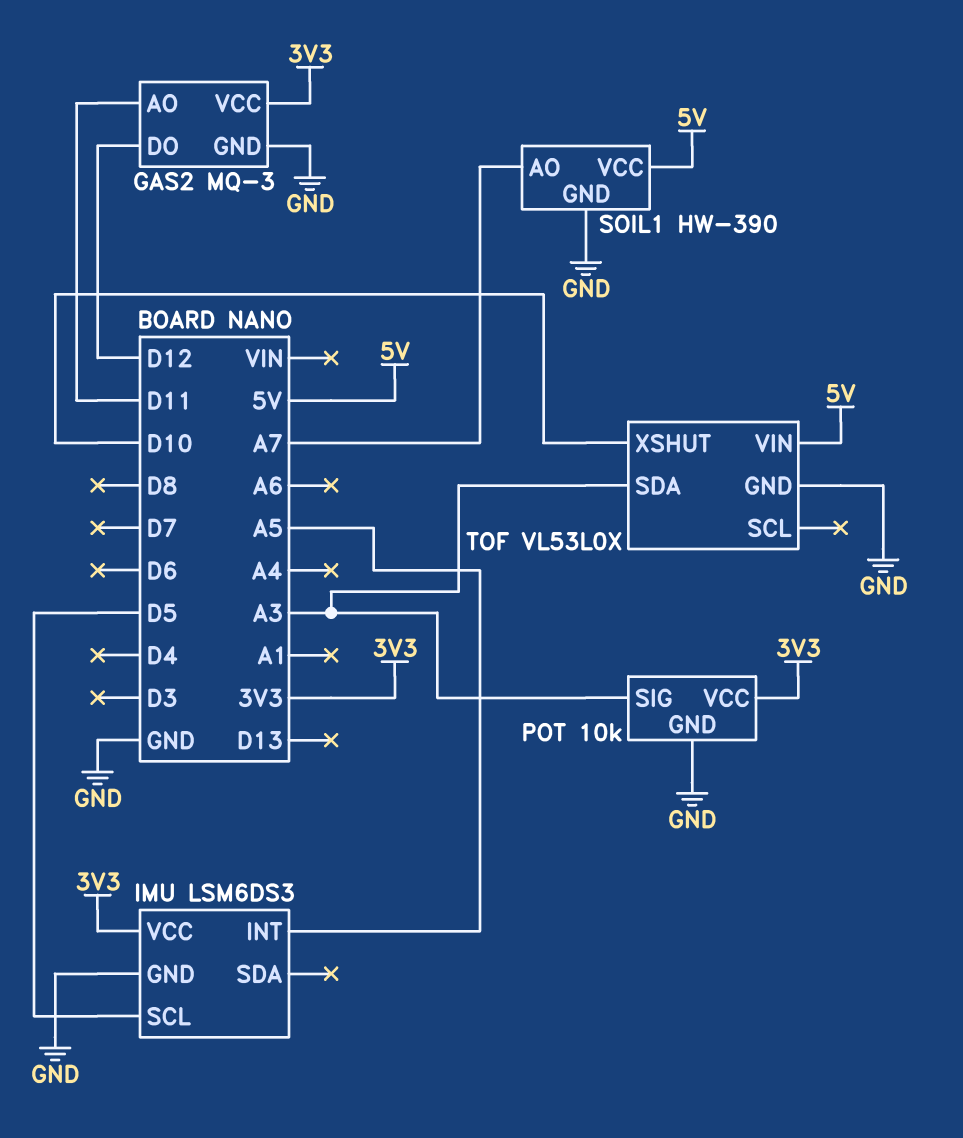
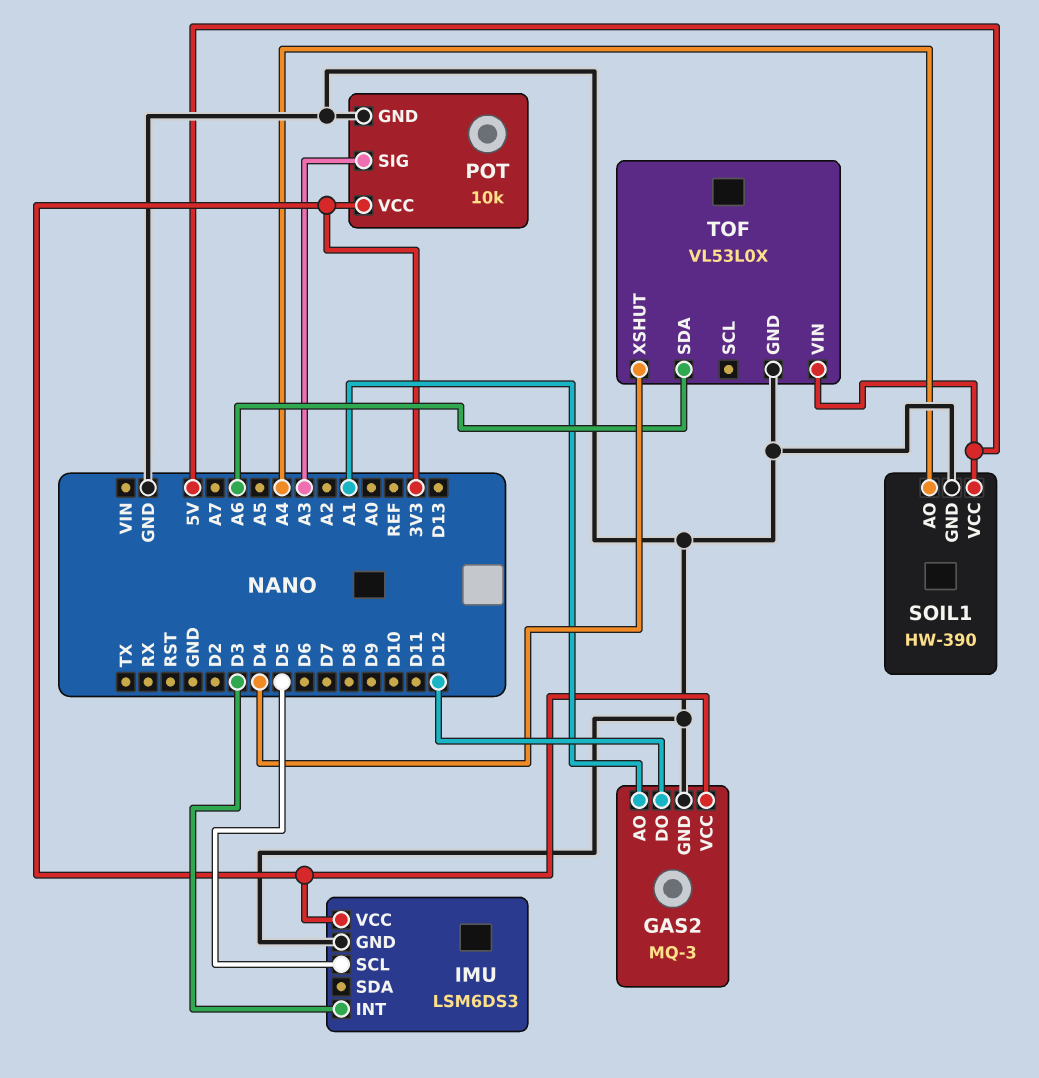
GAS2 pin AO: D11 -> A1
IMU pin INT: A5 -> D3
SOIL1 pin AO: A7 -> A4
TOF pin SDA: A3 -> A6
TOF pin XSHUT: D10 -> D4

